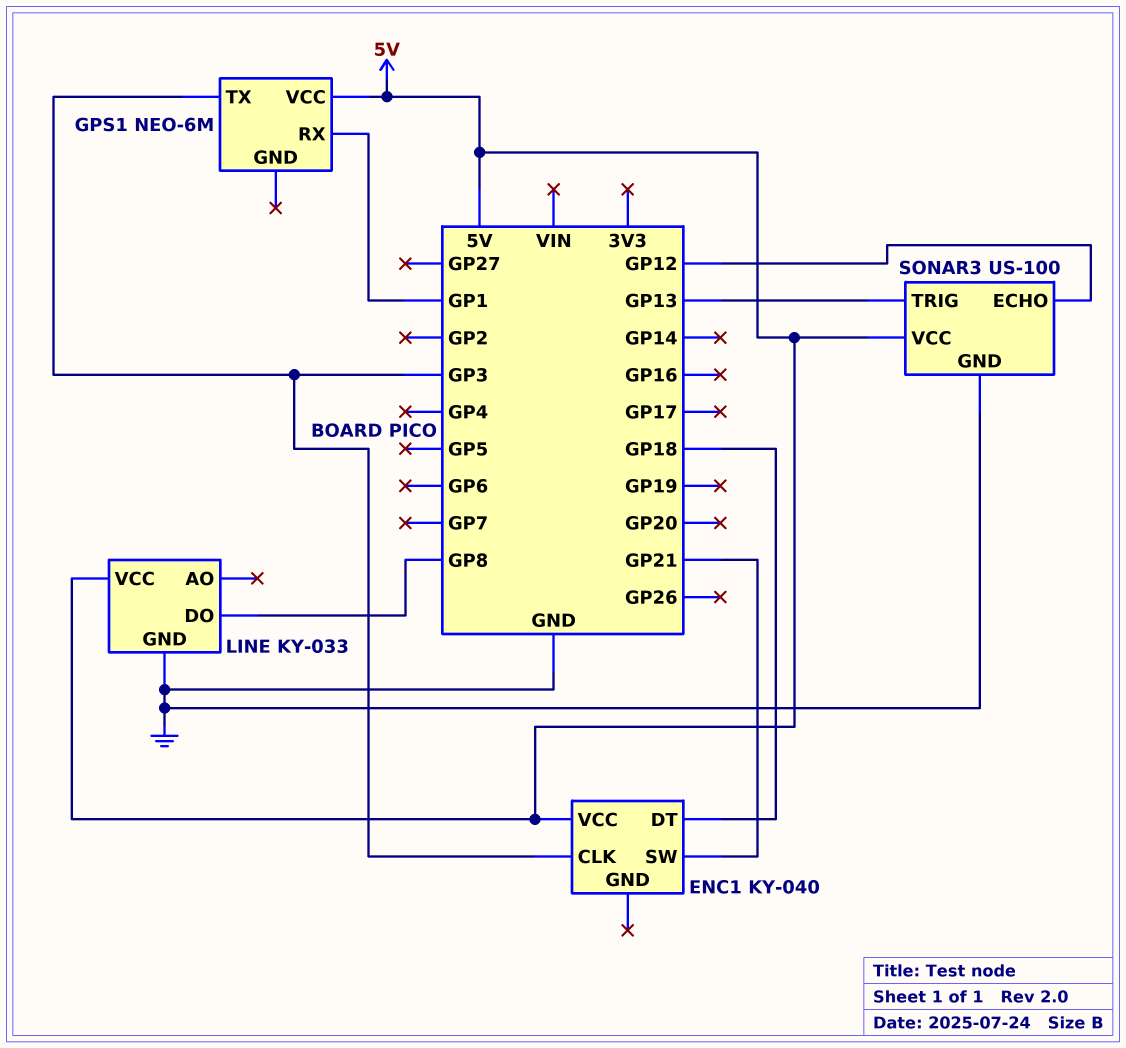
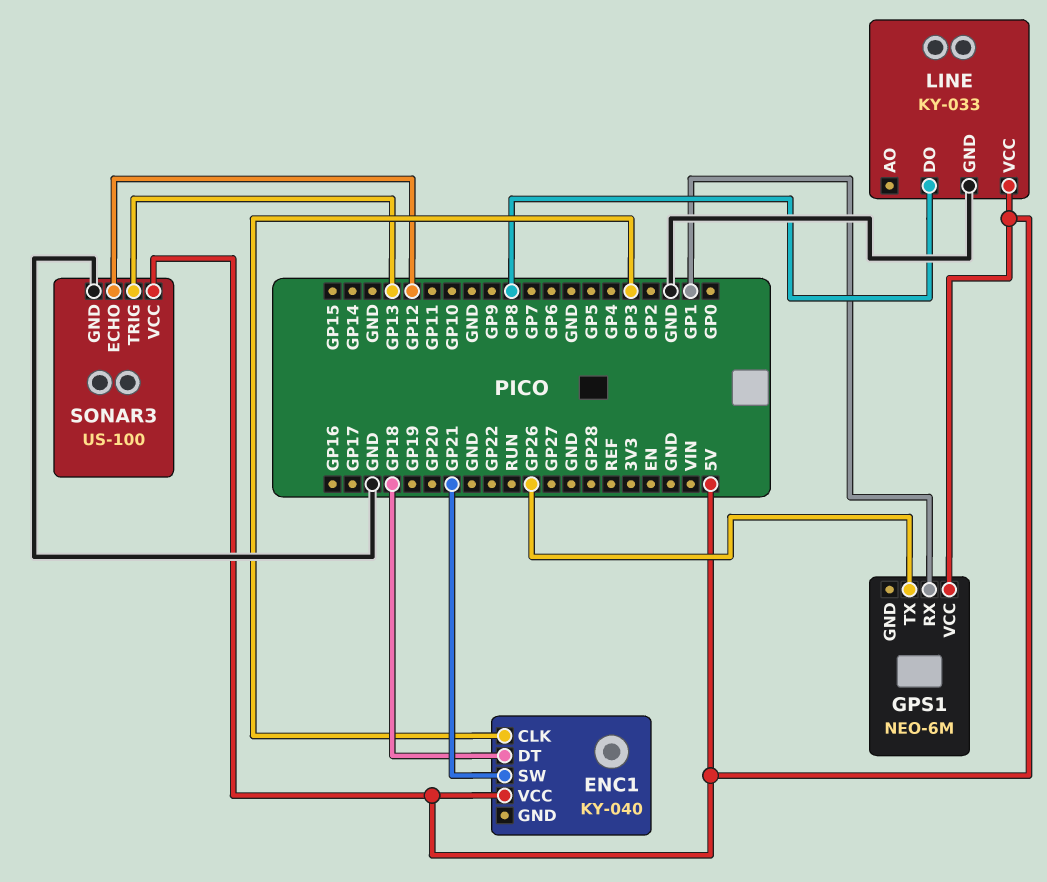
GPS1 pin TX: GP3 -> GP26

